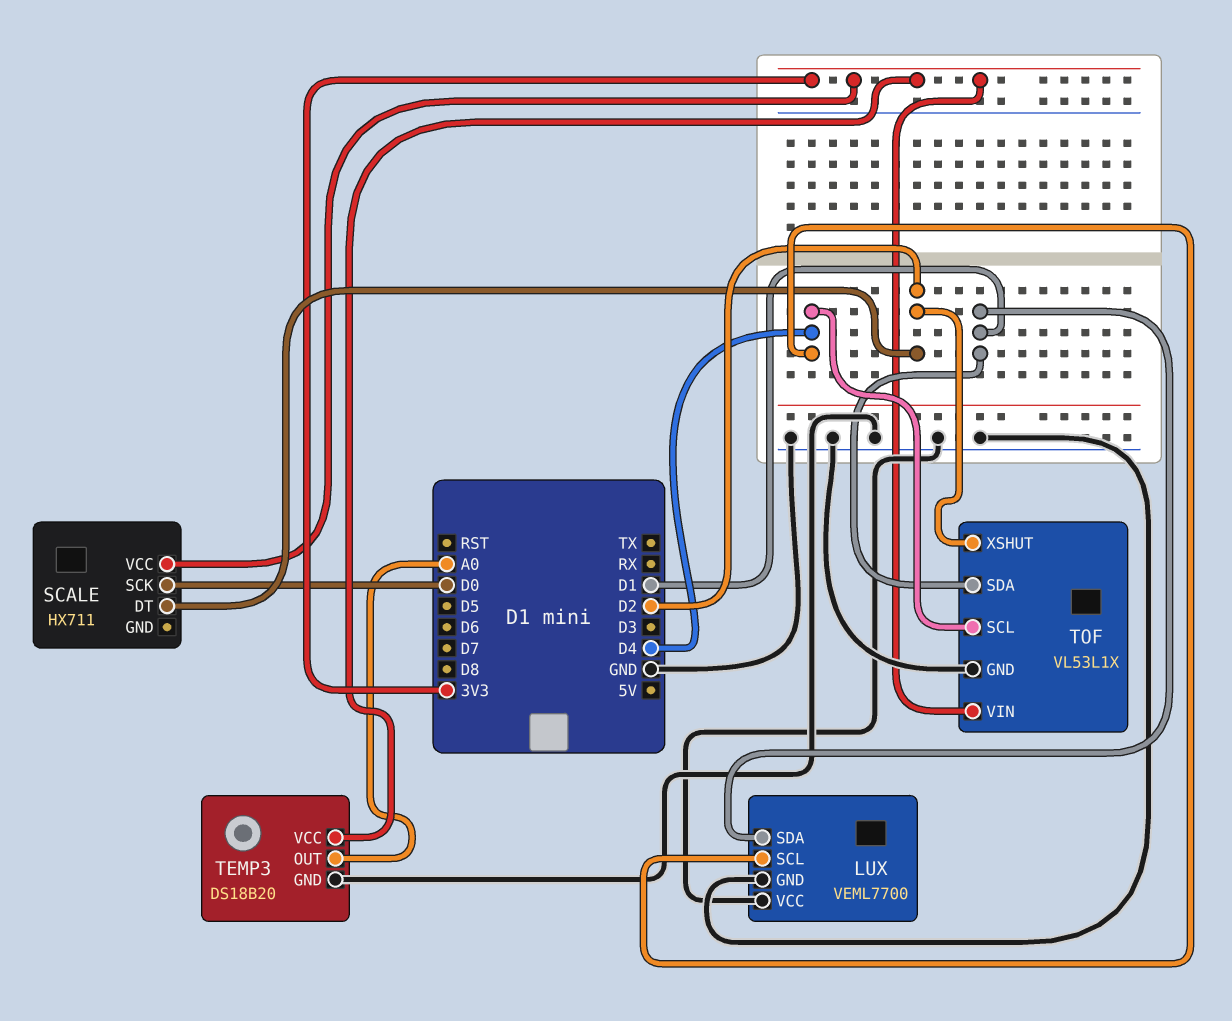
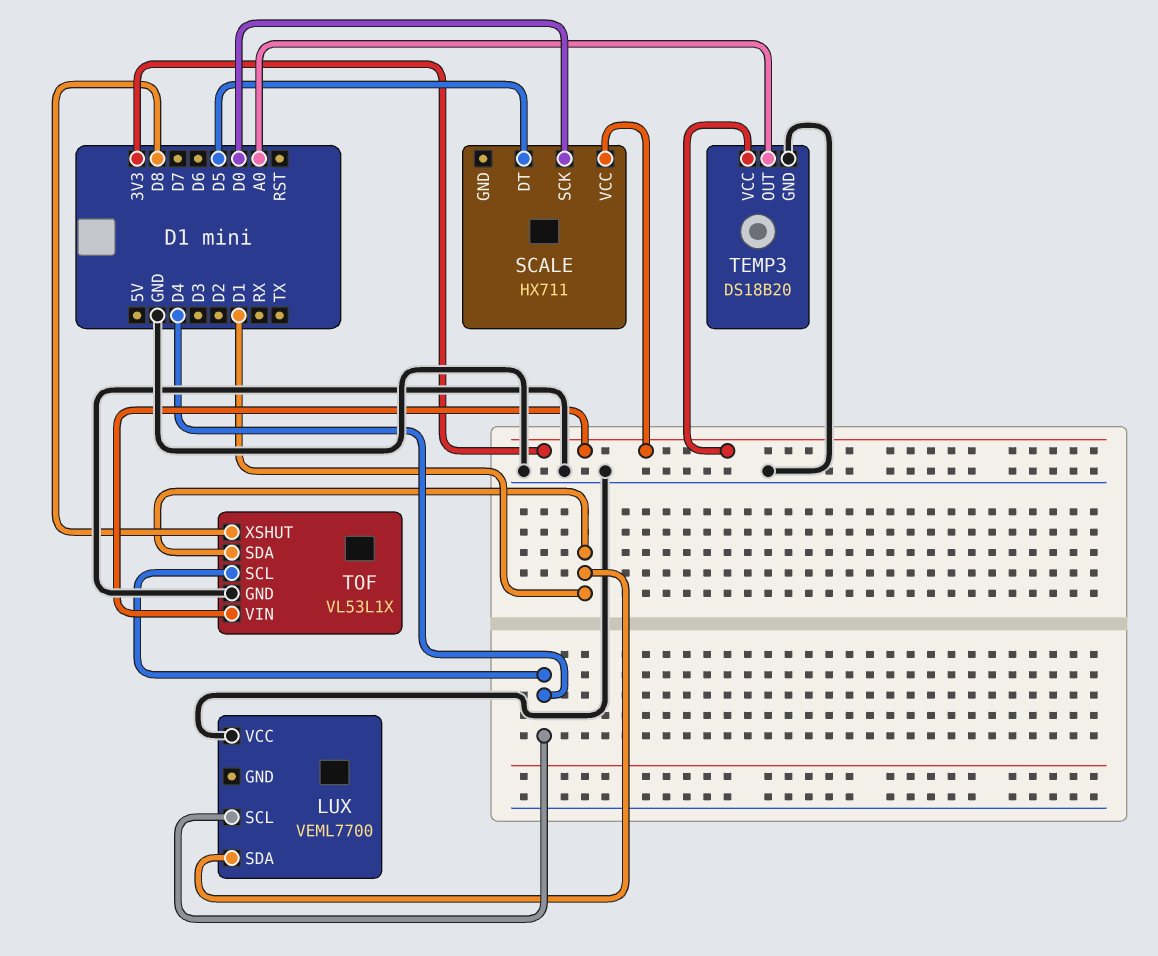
LUX pin GND: GND -> none
SCALE pin DT: D2 -> D5
TOF pin XSHUT: D2 -> D8

